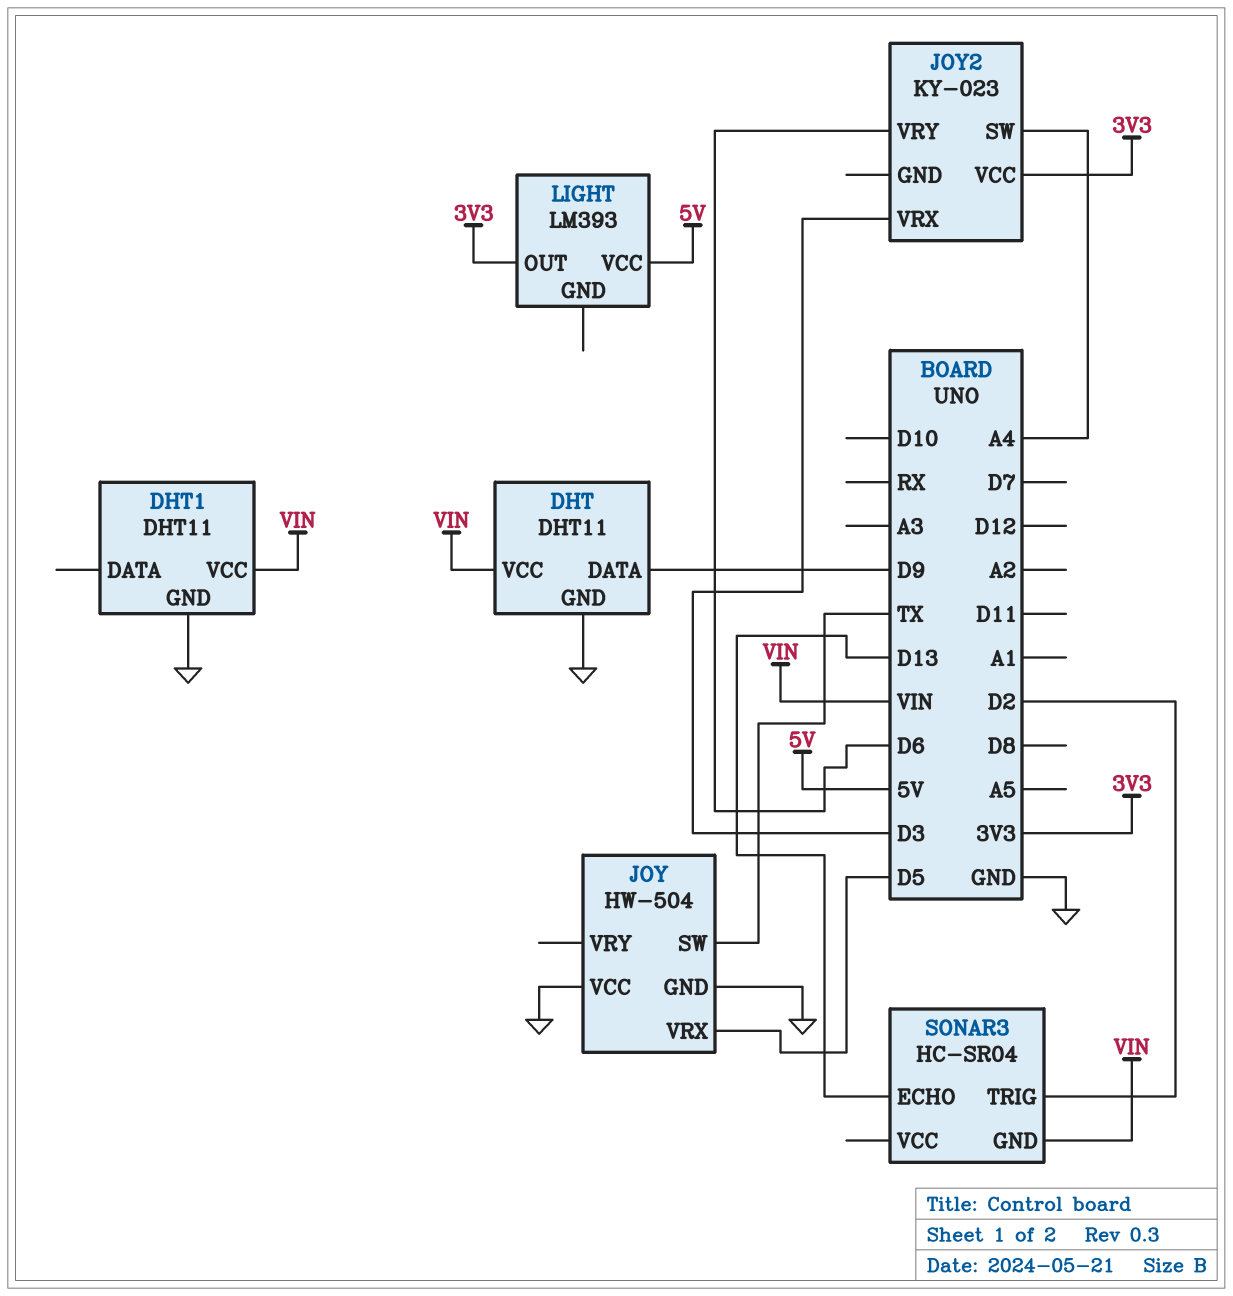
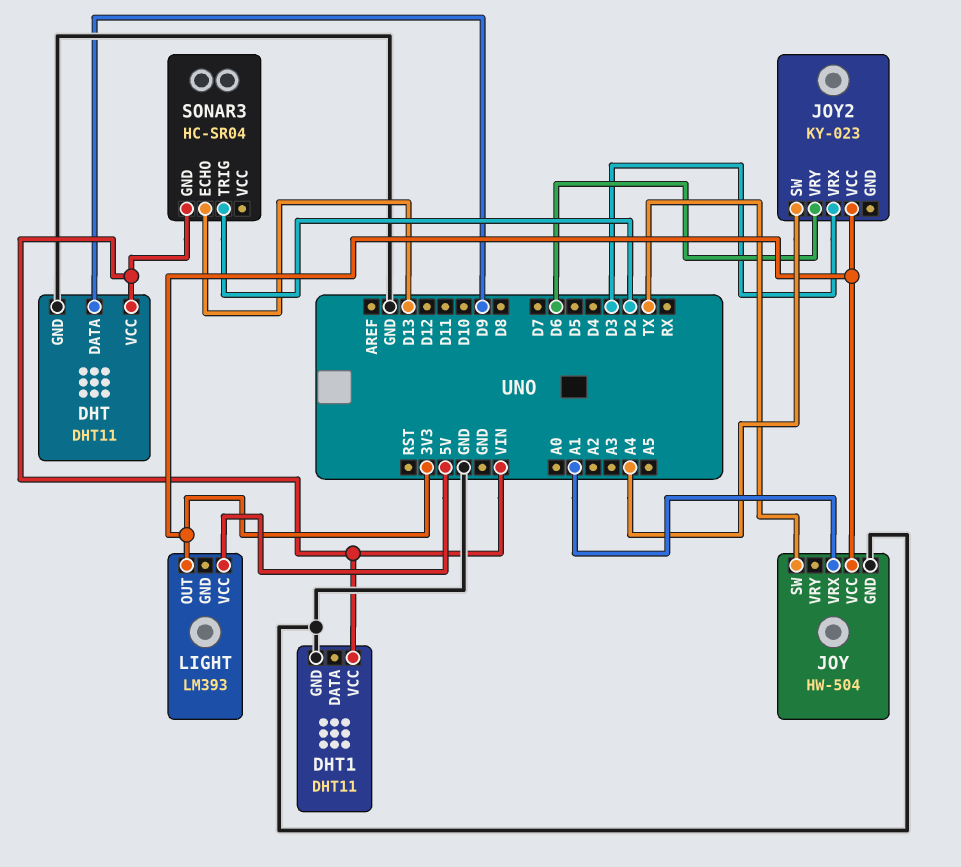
JOY pin VCC: GND -> 3V3
JOY pin VRX: D5 -> A1

